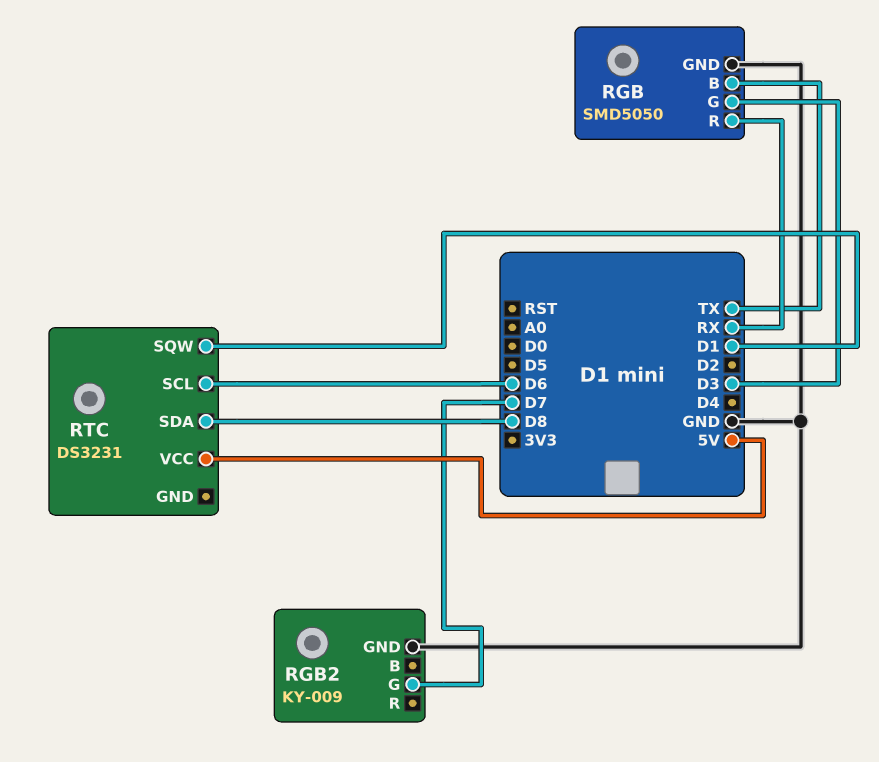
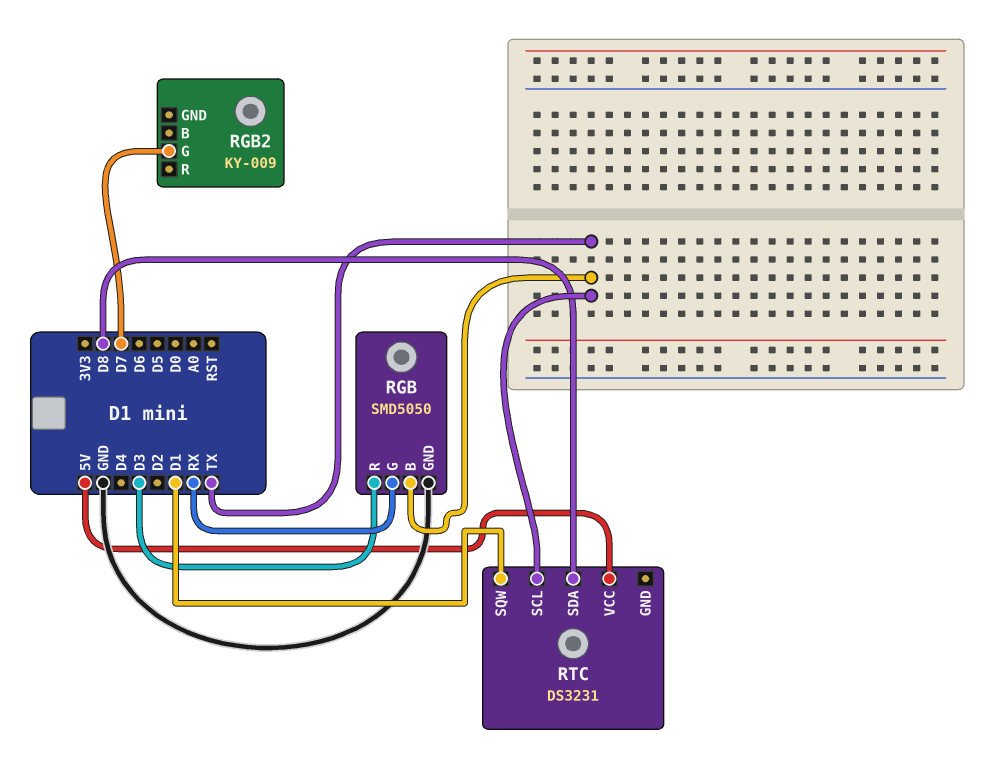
RGB pin G: D3 -> RX
RGB pin R: RX -> D3
RGB2 pin GND: GND -> none
RTC pin SCL: D6 -> TX

